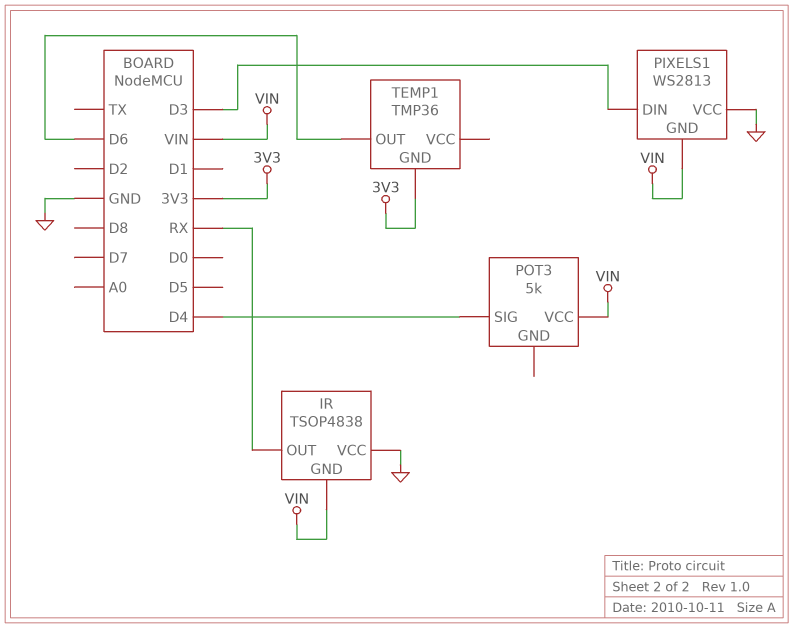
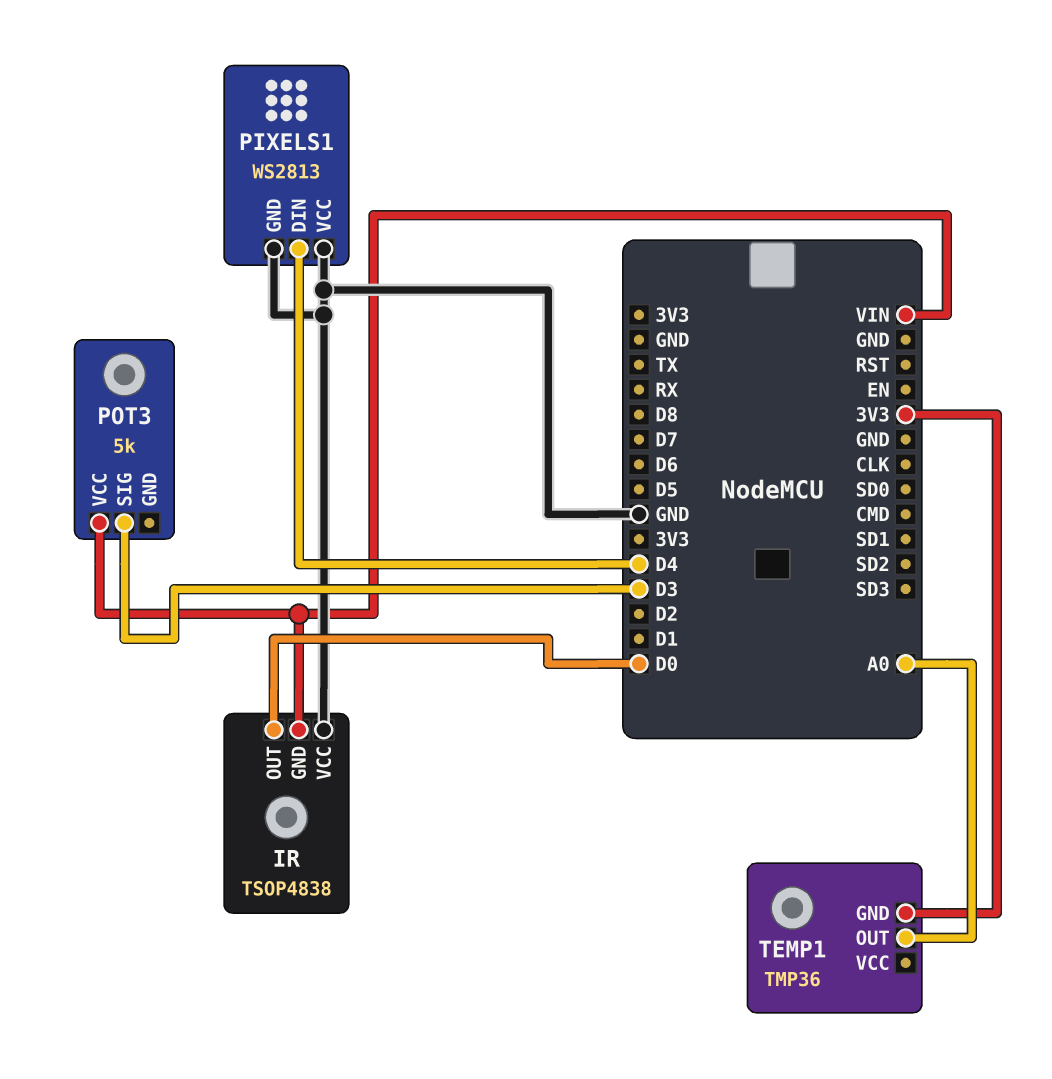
IR pin OUT: RX -> D0
PIXELS1 pin DIN: D3 -> D4
PIXELS1 pin GND: VIN -> GND
POT3 pin SIG: D4 -> D3
TEMP1 pin OUT: D6 -> A0

